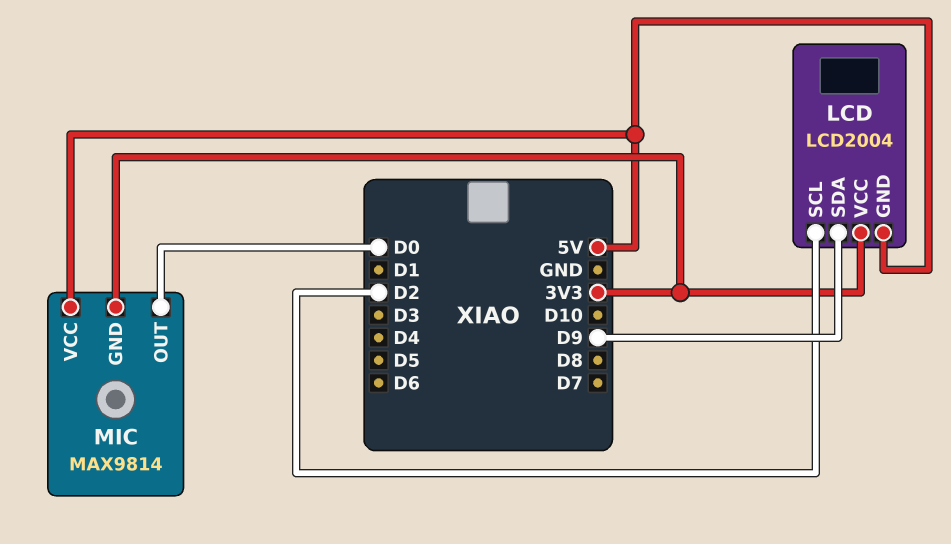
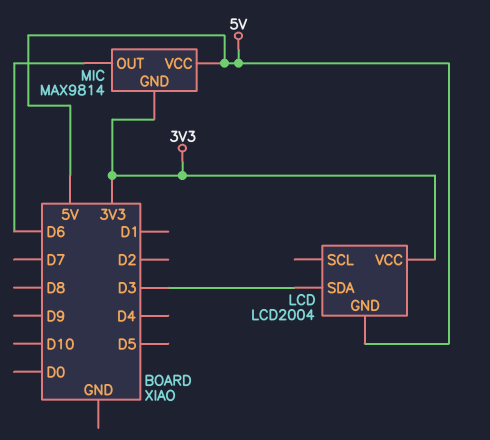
LCD pin SCL: D2 -> none
LCD pin SDA: D9 -> D3
MIC pin OUT: D0 -> D6

